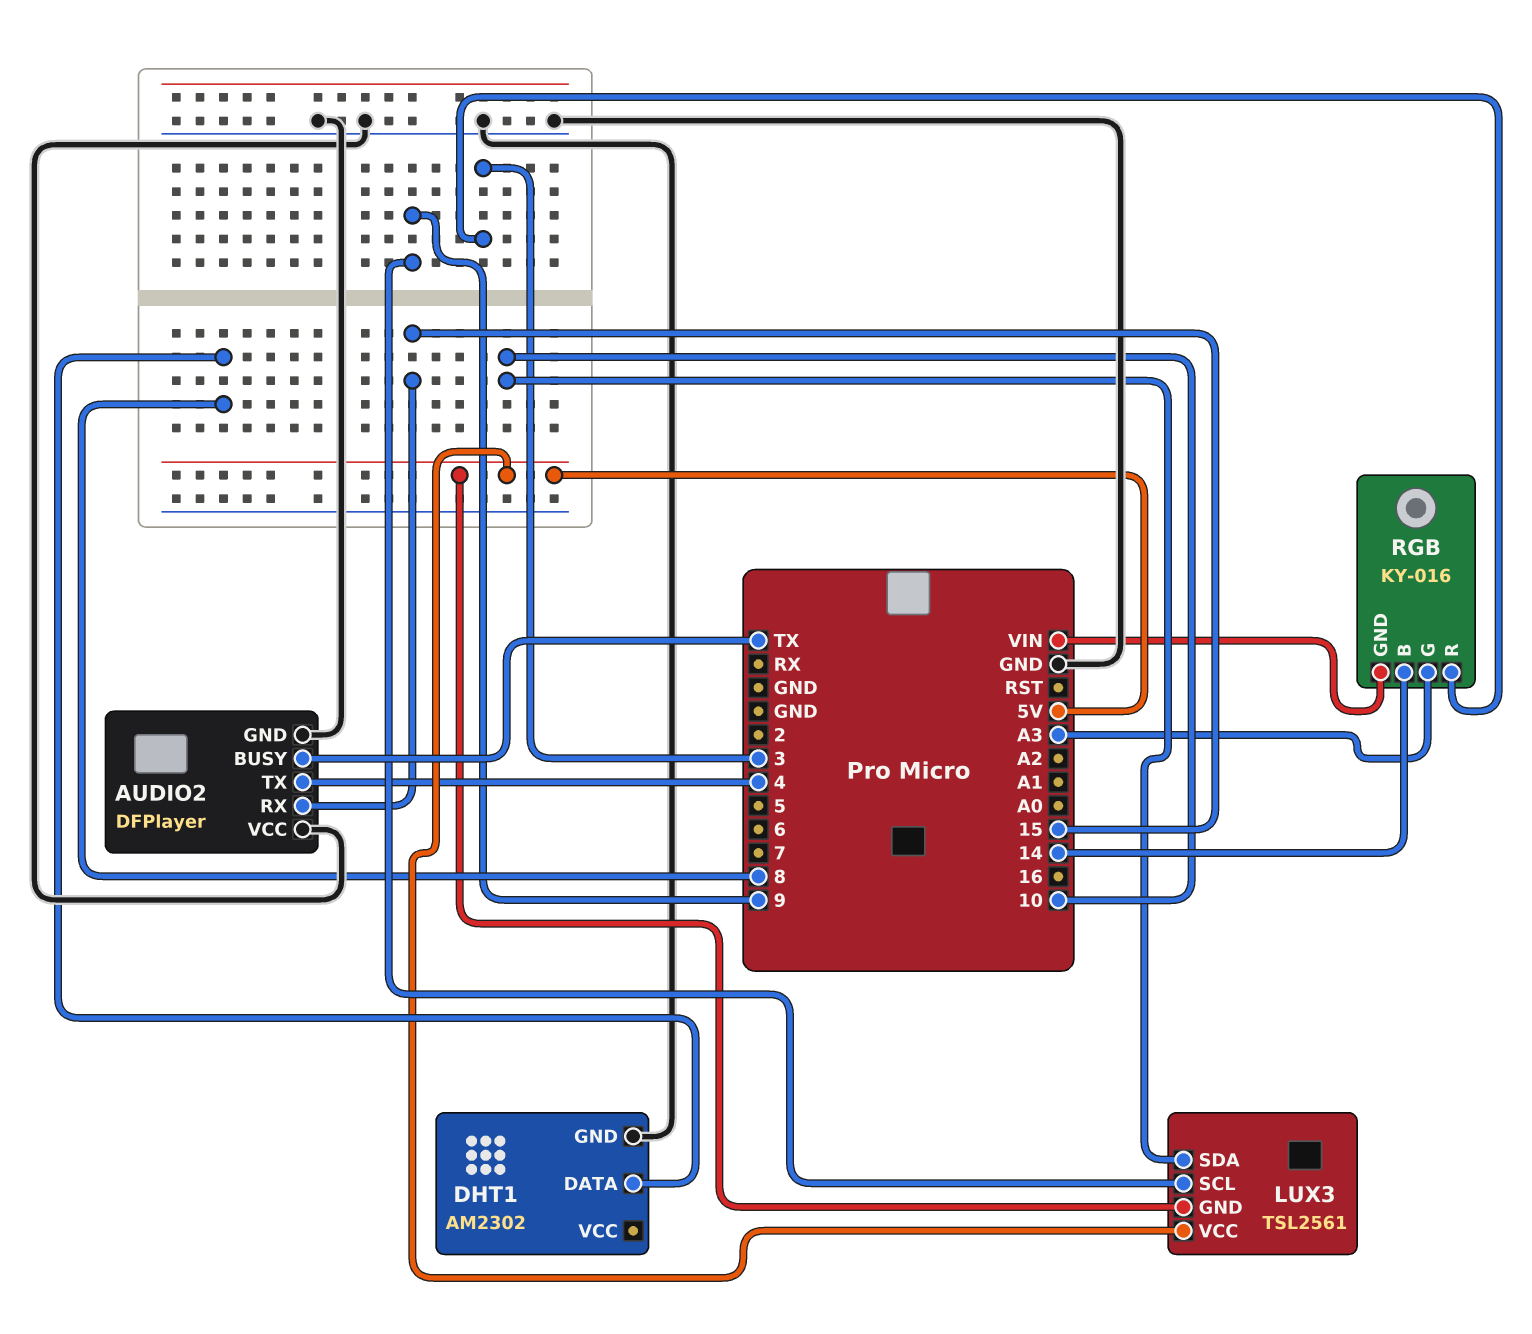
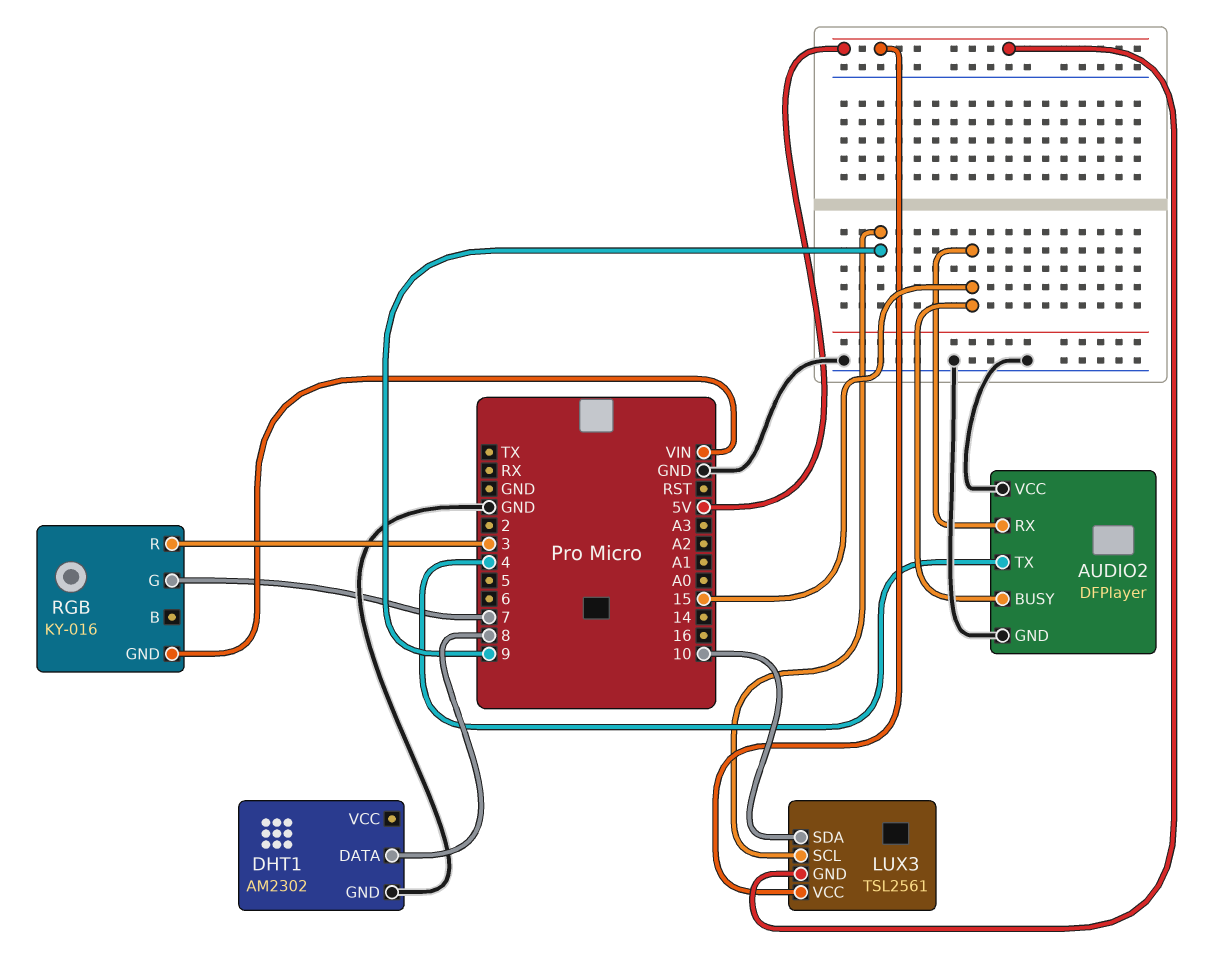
AUDIO2 pin BUSY: TX -> 15
RGB pin B: 14 -> none
RGB pin G: A3 -> 7

